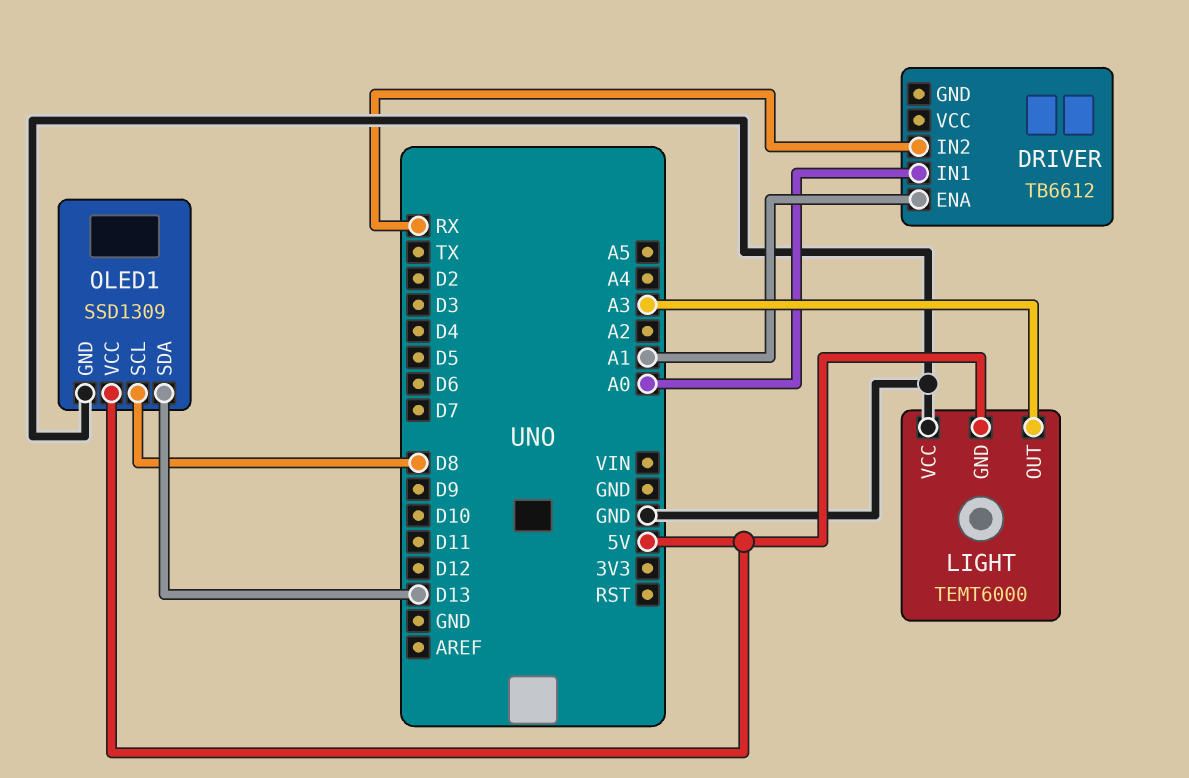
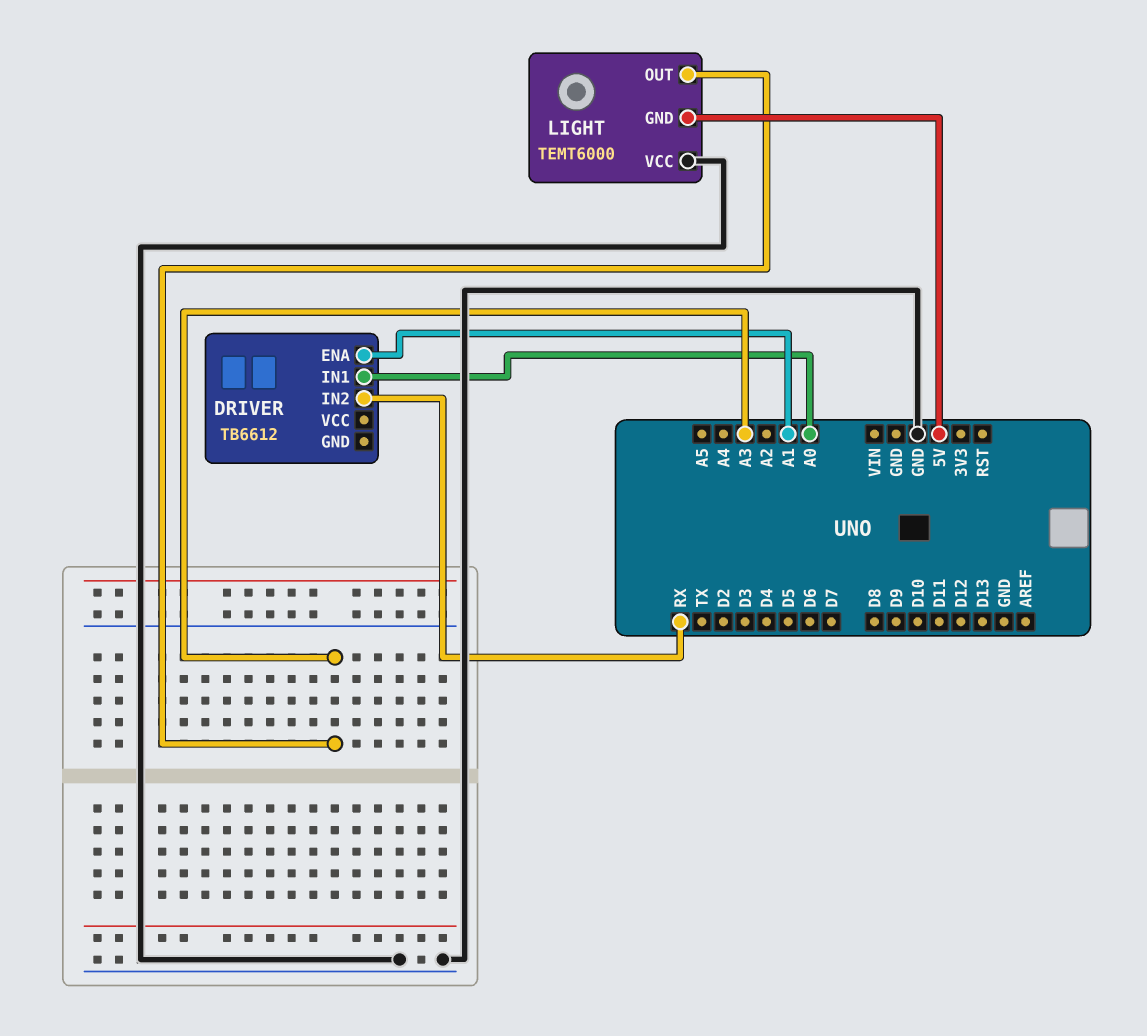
OLED1: SSD1309 -> none
OLED1 pin GND: GND -> none
OLED1 pin SCL: D8 -> none
OLED1 pin SDA: D13 -> none
OLED1 pin VCC: 5V -> none

